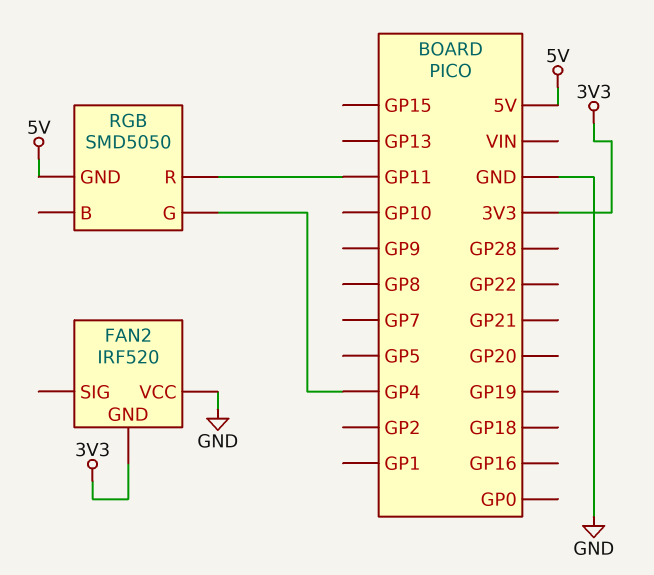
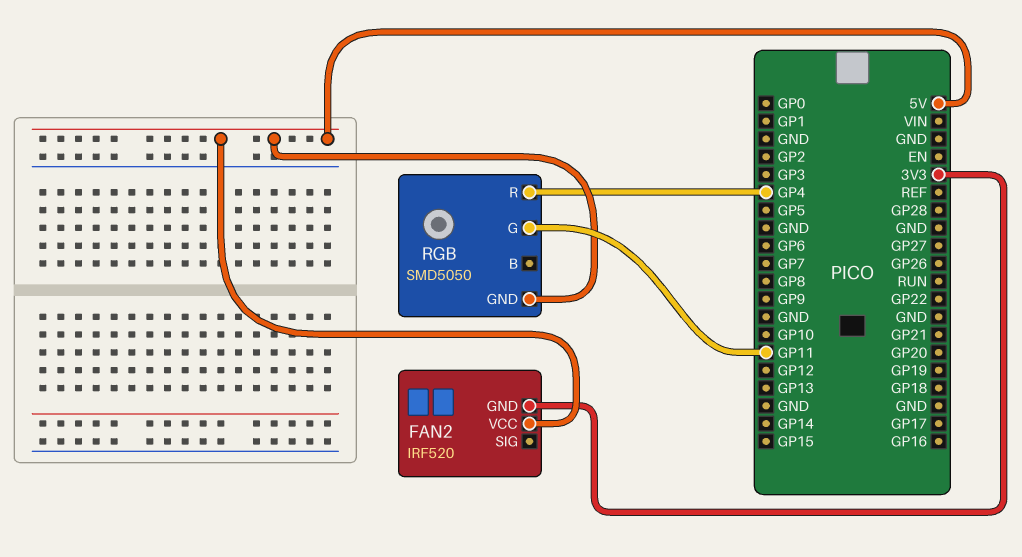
FAN2 pin VCC: GND -> 5V
RGB pin G: GP4 -> GP11
RGB pin R: GP11 -> GP4

